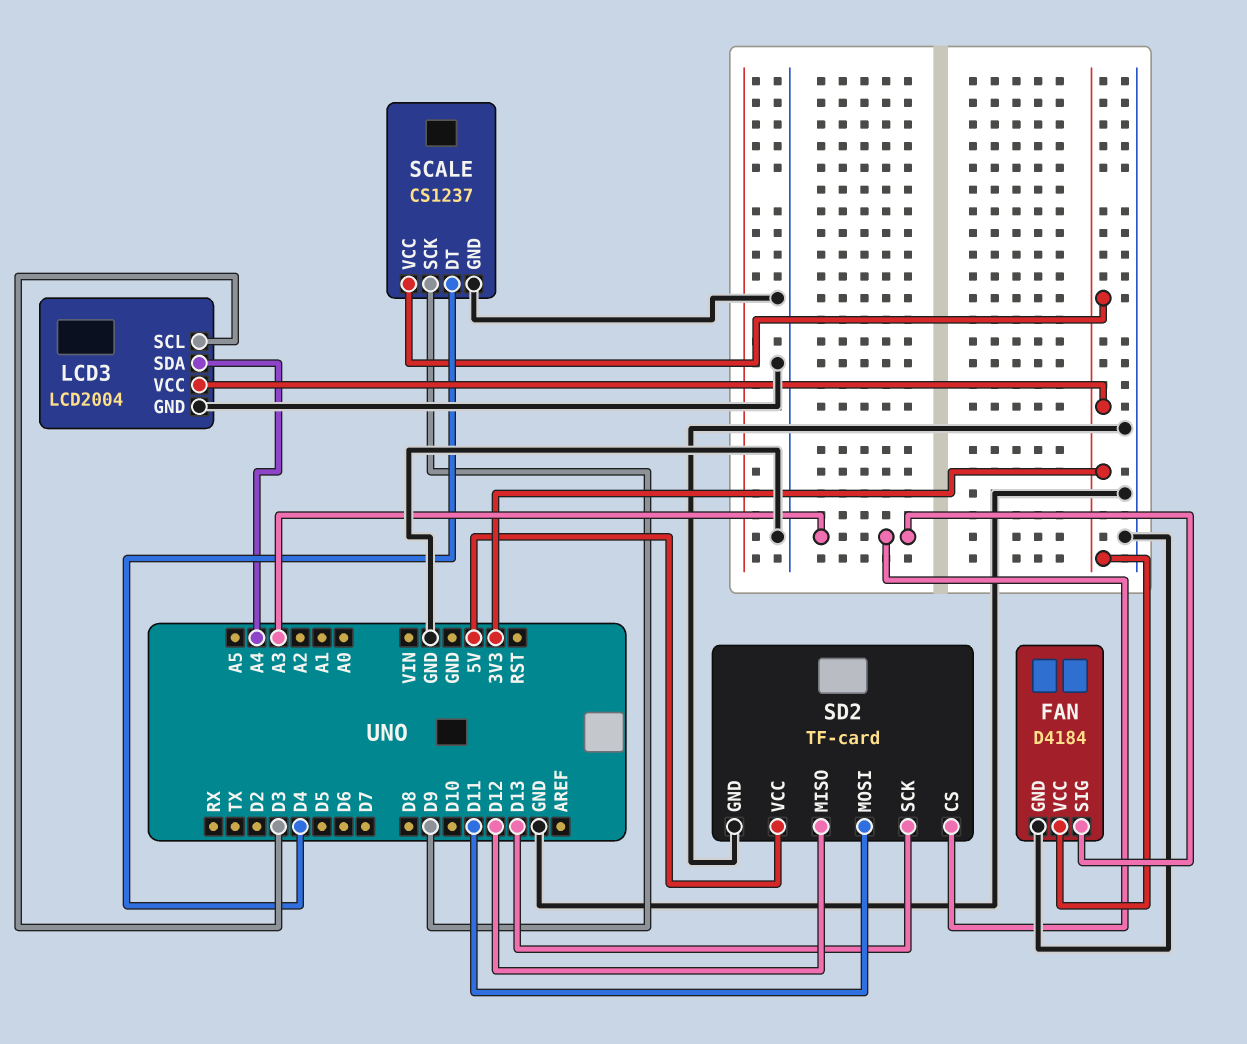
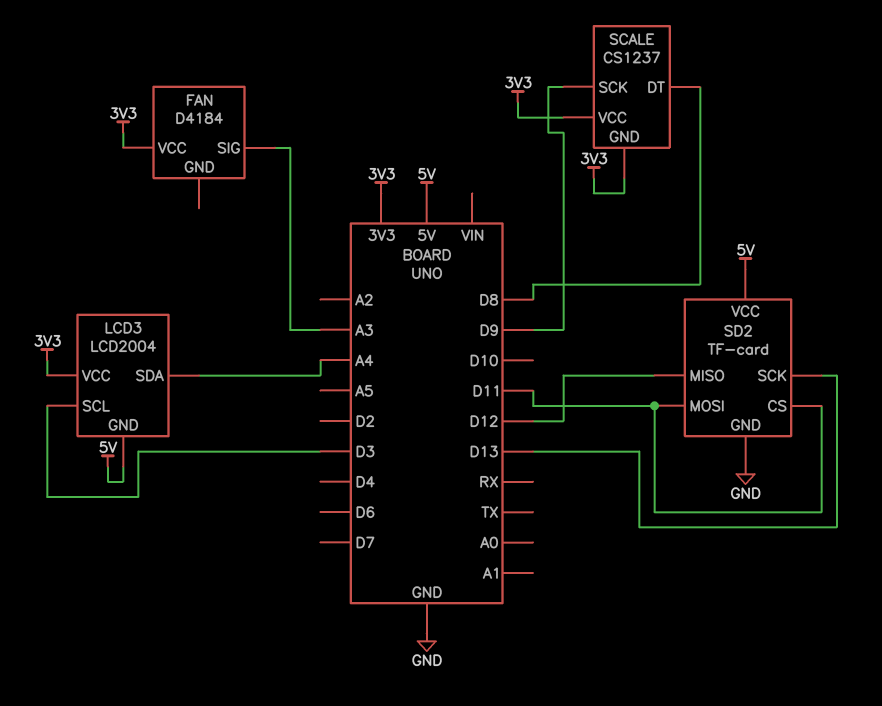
FAN pin GND: GND -> none
LCD3 pin GND: GND -> 5V
SCALE pin DT: D4 -> D8
SCALE pin GND: GND -> 3V3
SD2 pin CS: A3 -> D11

